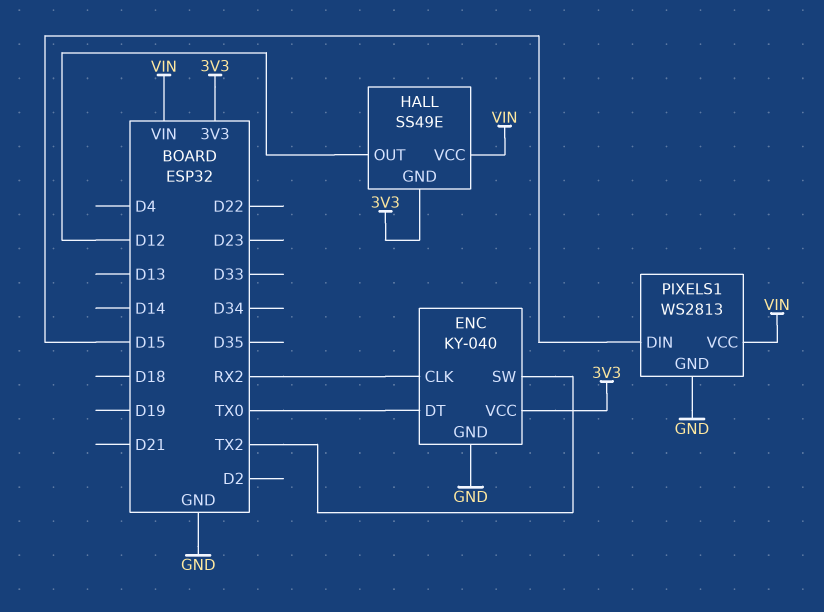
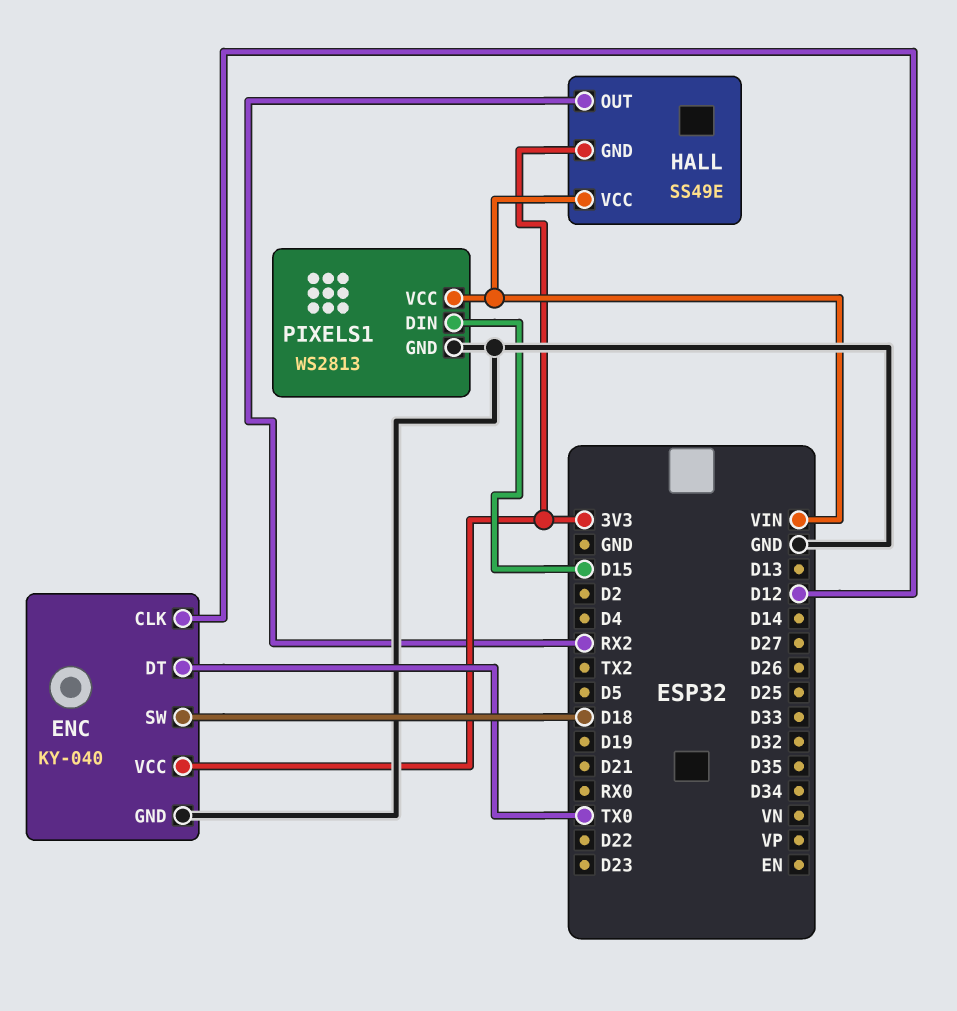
ENC pin CLK: RX2 -> D12
ENC pin SW: TX2 -> D18
HALL pin OUT: D12 -> RX2

